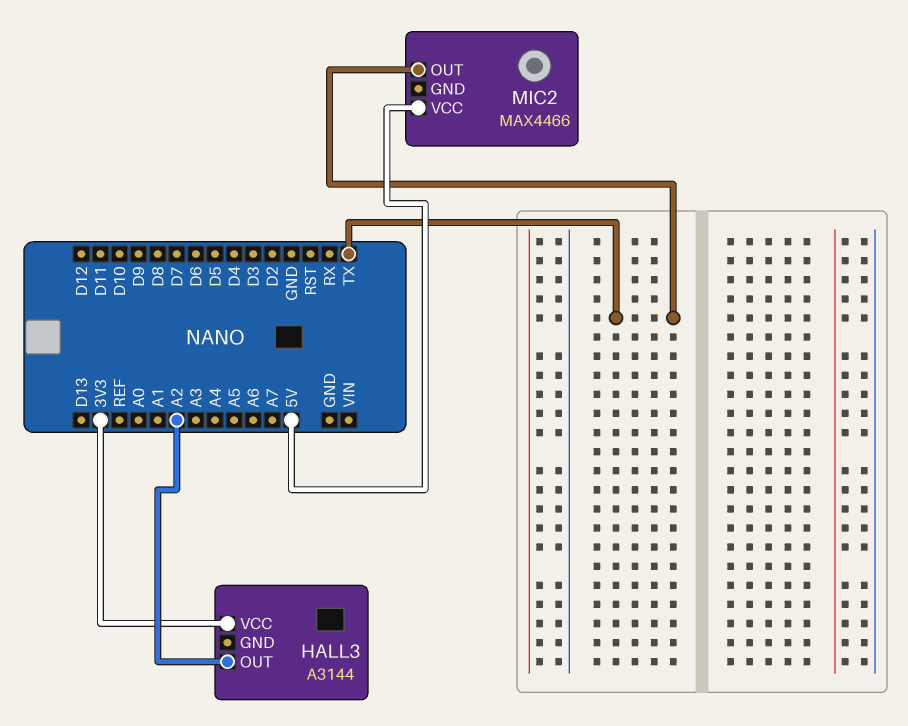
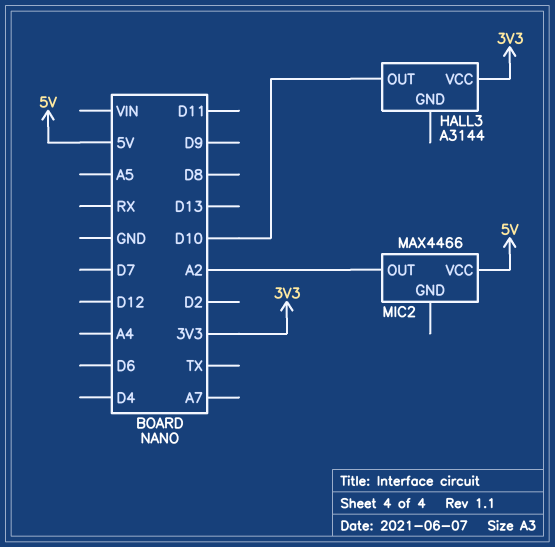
HALL3 pin OUT: A2 -> D10
MIC2 pin OUT: TX -> A2

